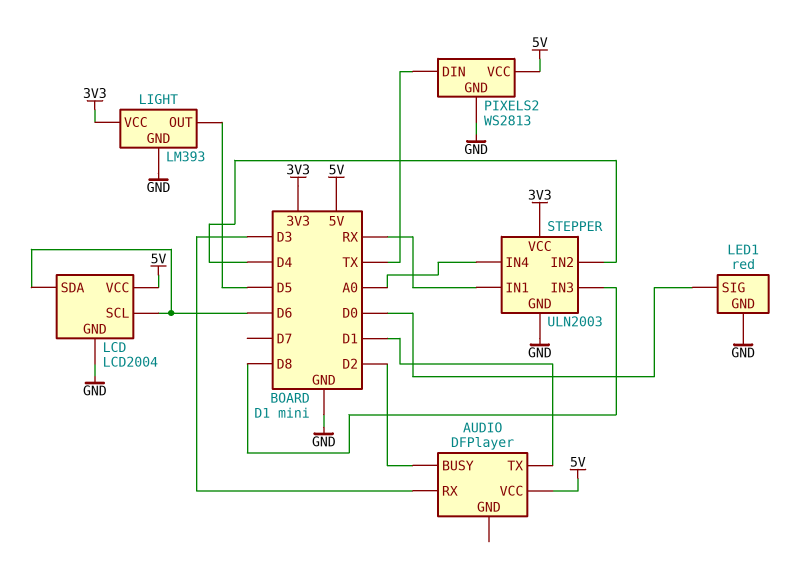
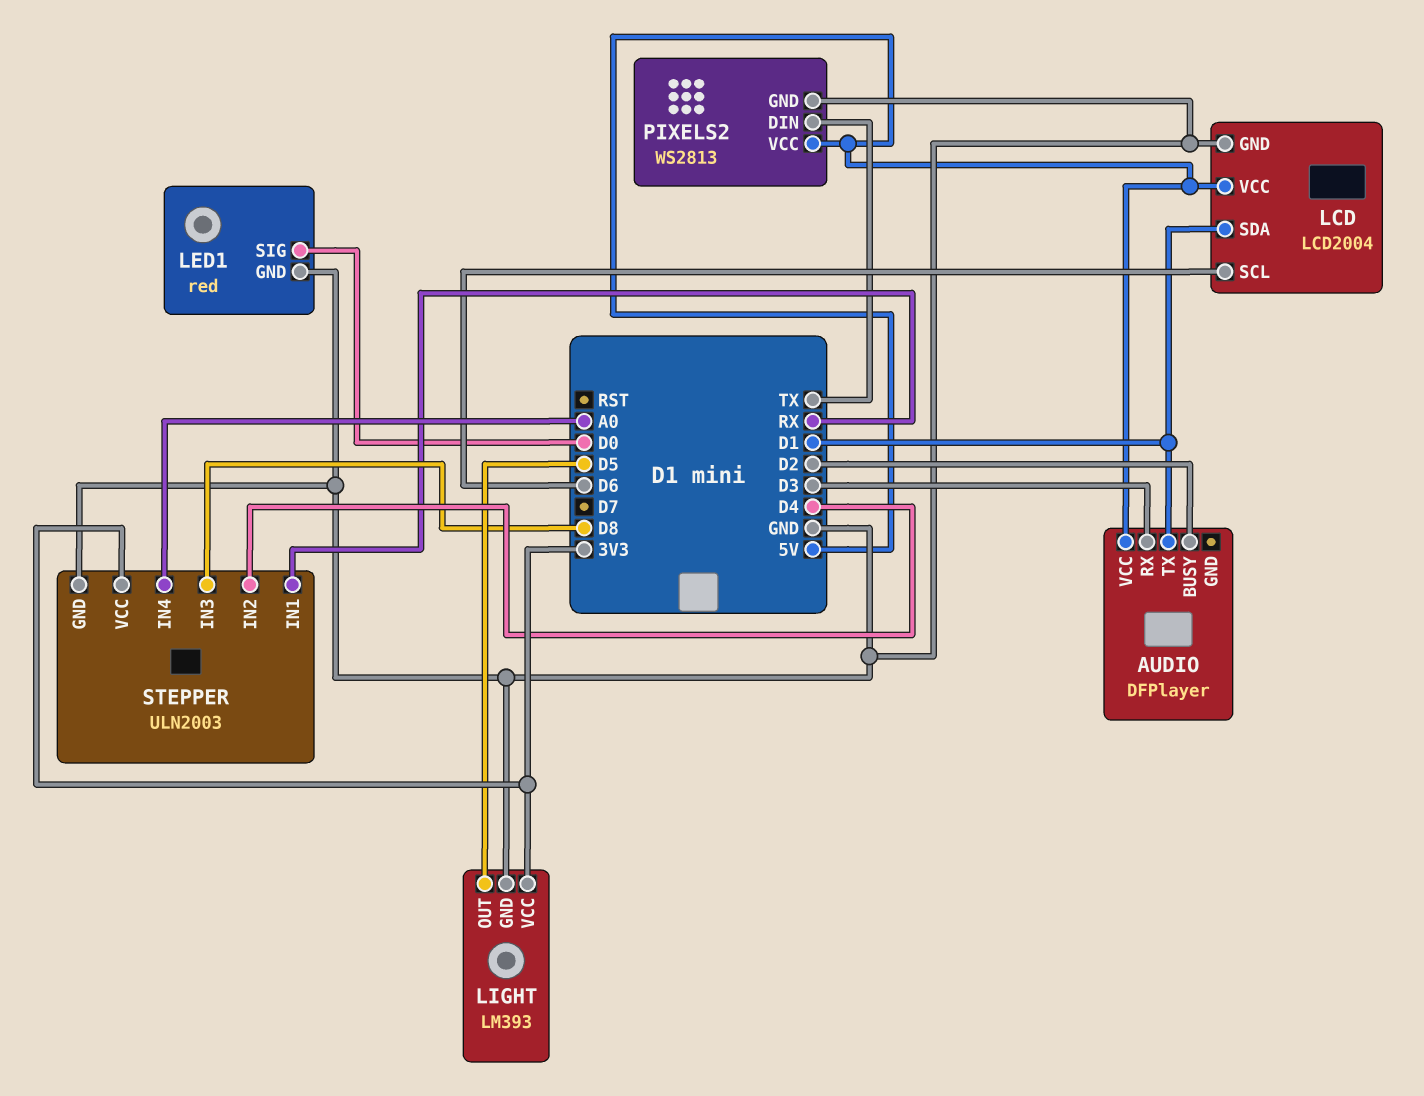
LCD pin SDA: D6 -> D1

